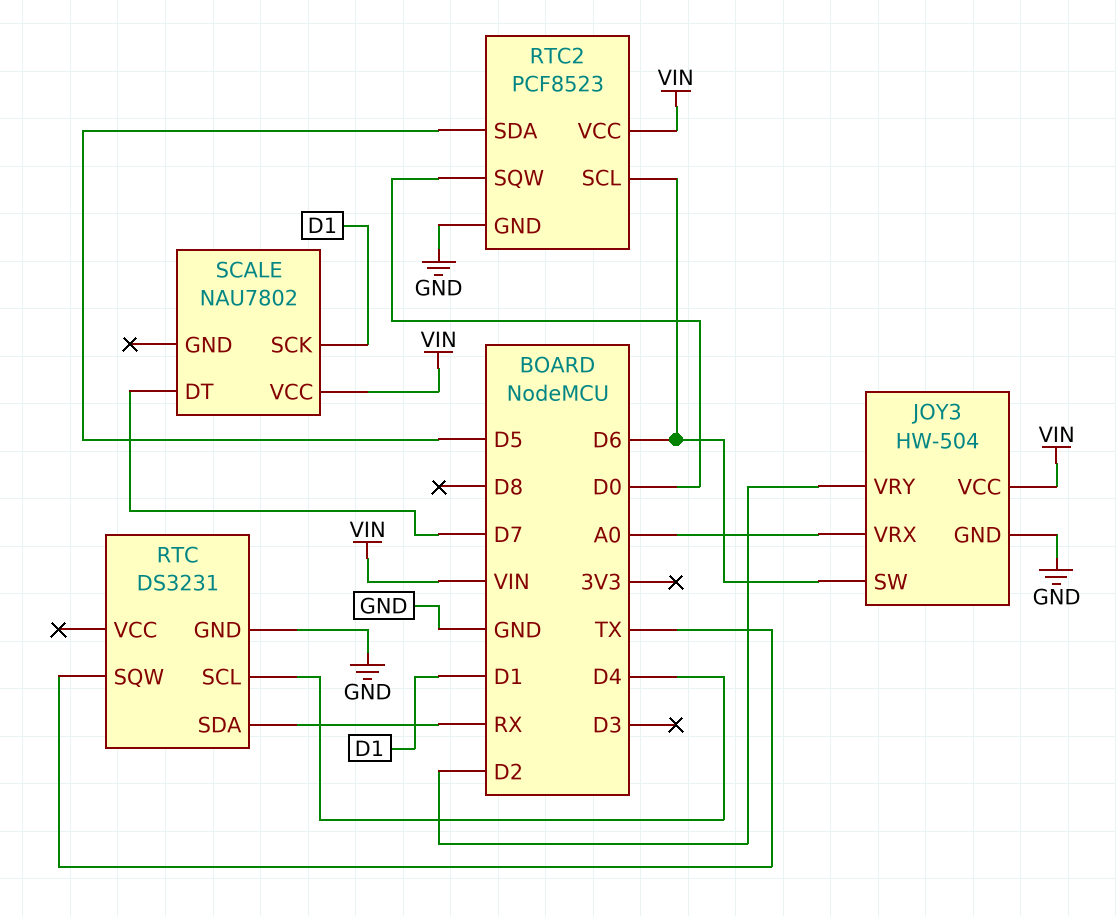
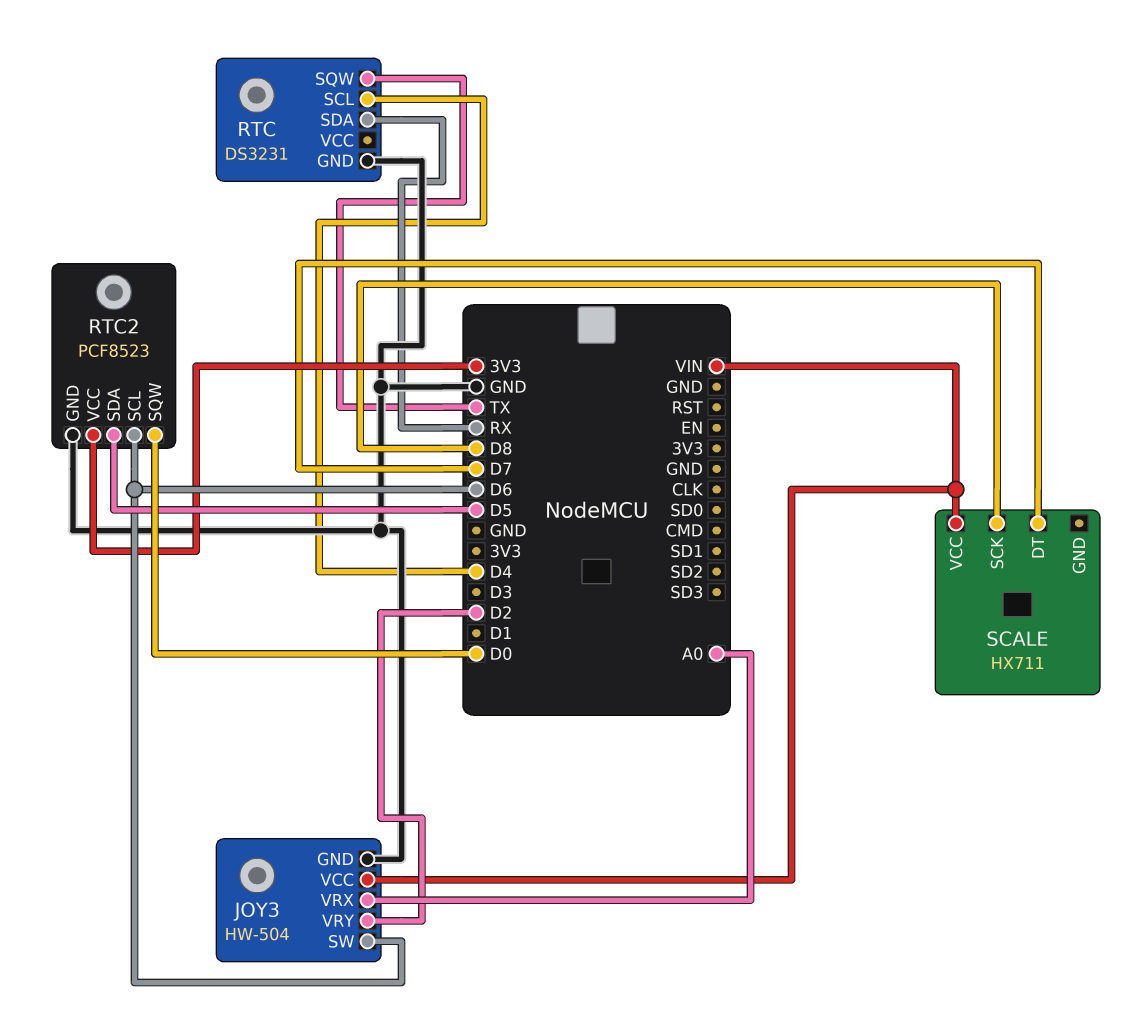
RTC2 pin VCC: VIN -> 3V3
SCALE: NAU7802 -> HX711
SCALE pin SCK: D1 -> D8

